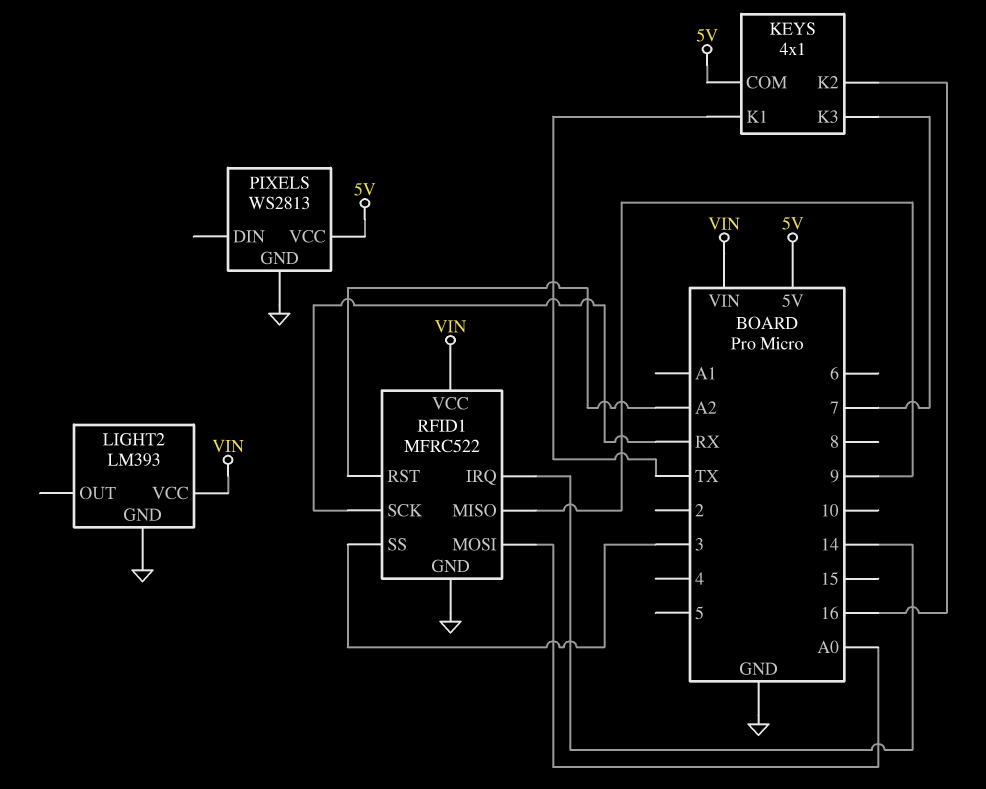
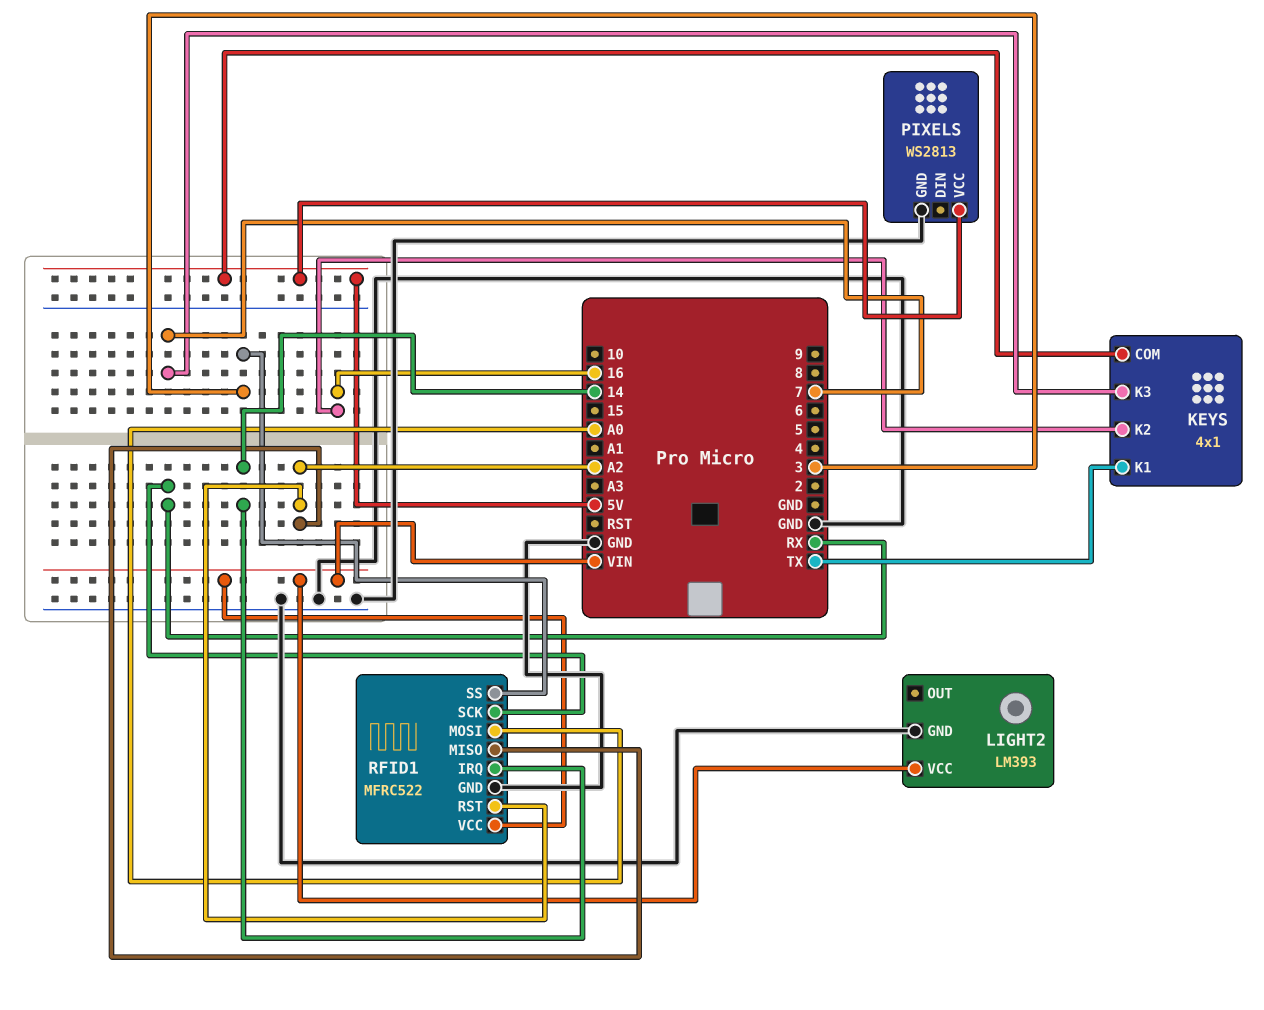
RFID1 pin MISO: 9 -> A2

